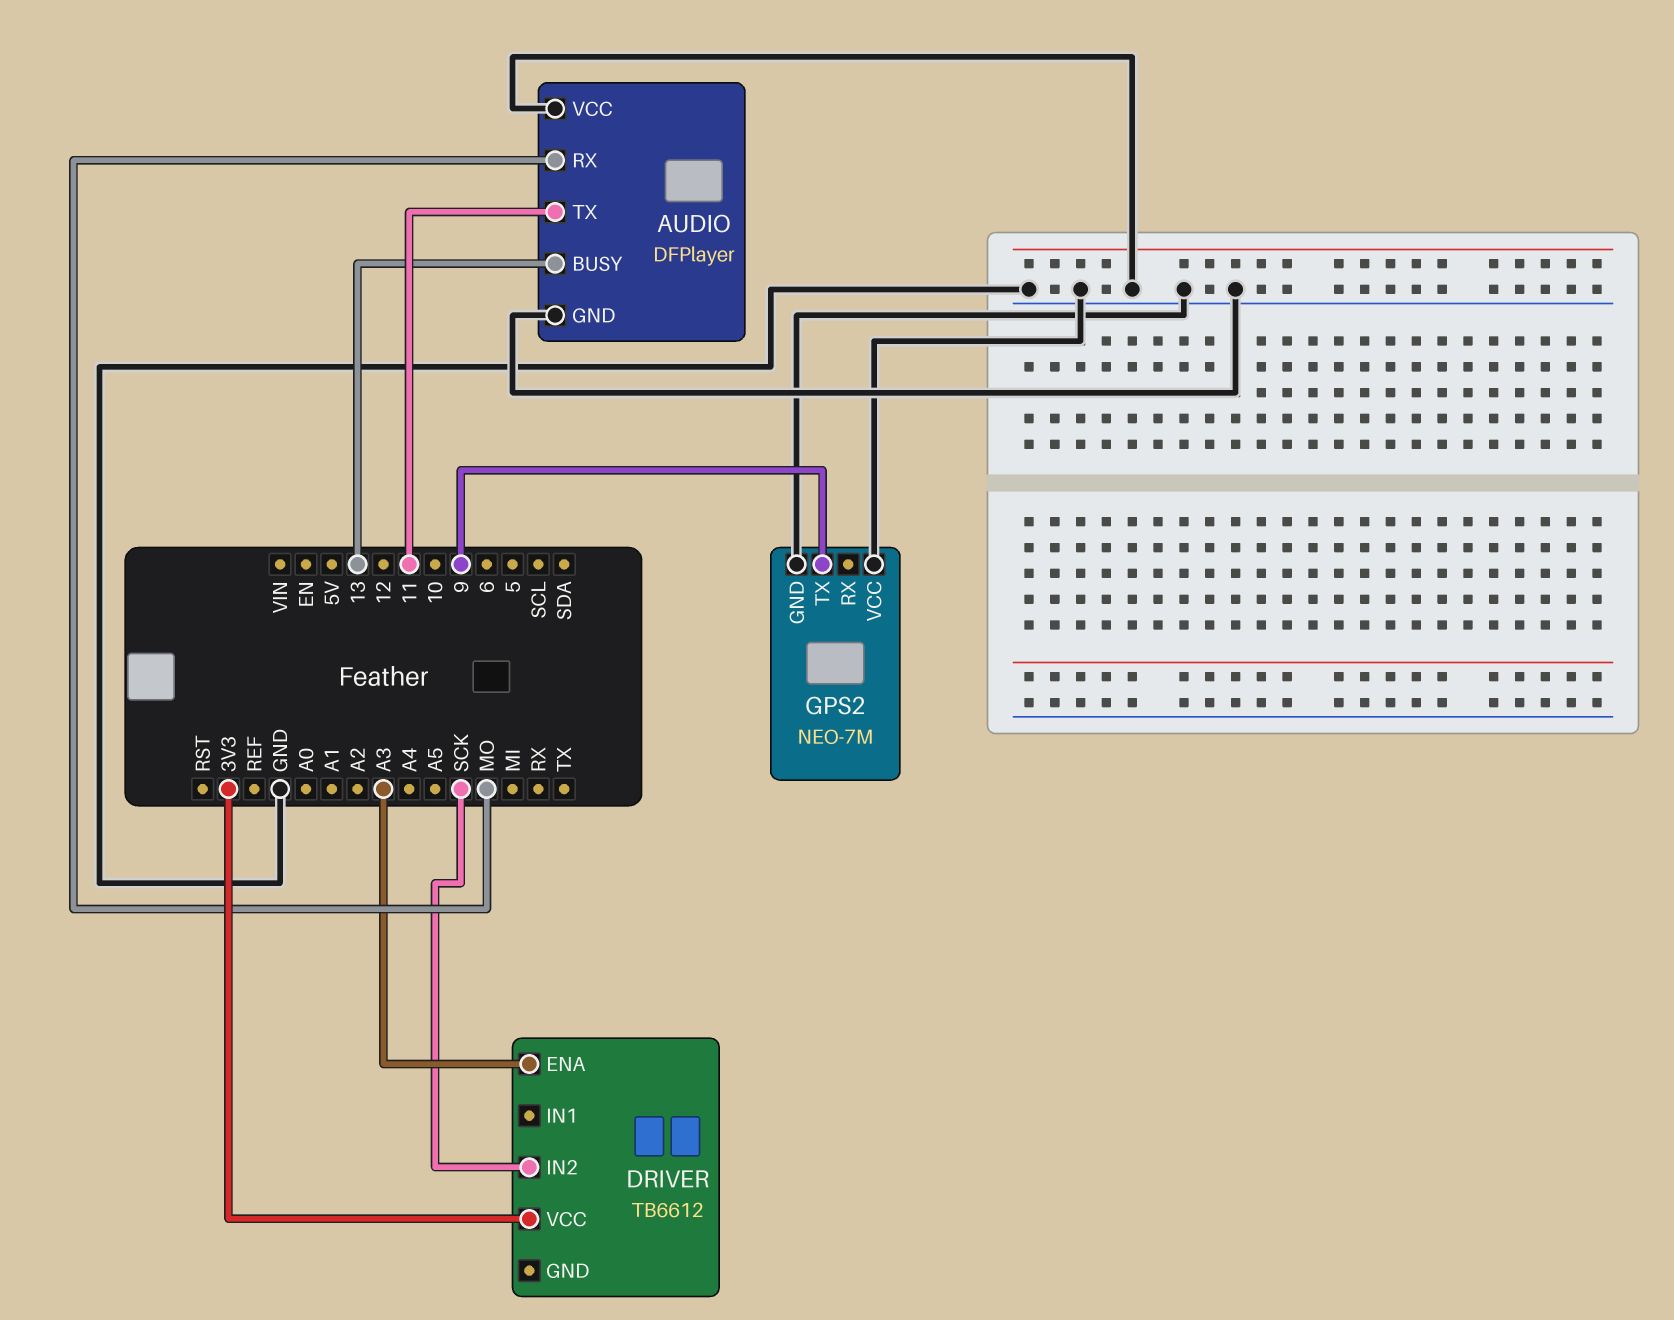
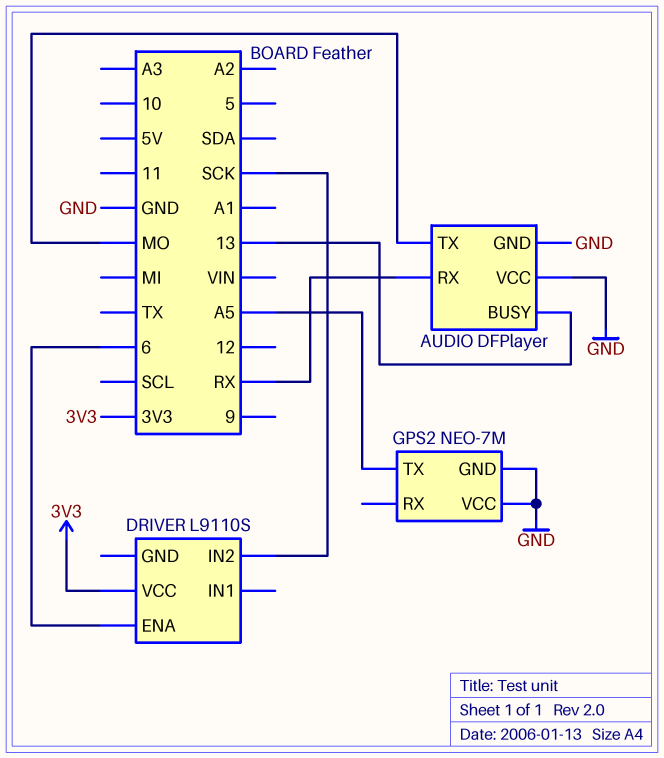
AUDIO pin RX: MO -> RX
AUDIO pin TX: 11 -> MO
DRIVER: TB6612 -> L9110S
DRIVER pin ENA: A3 -> 6
GPS2 pin TX: 9 -> A5

